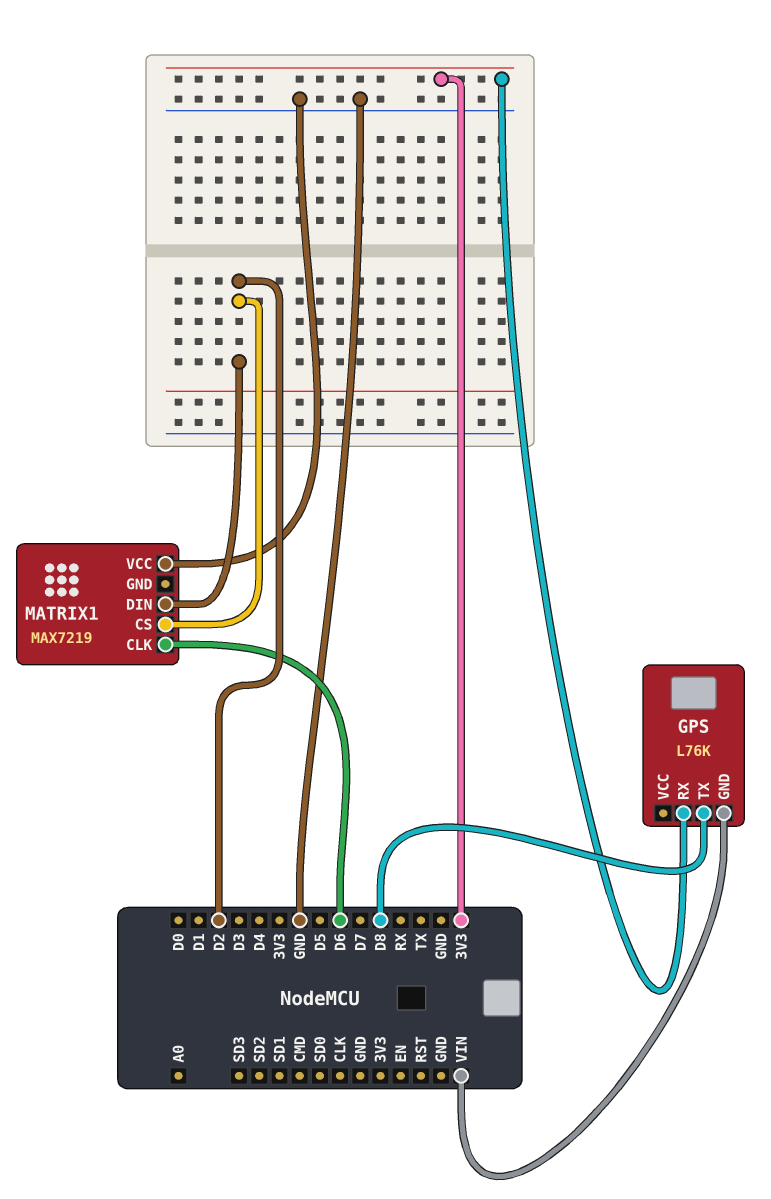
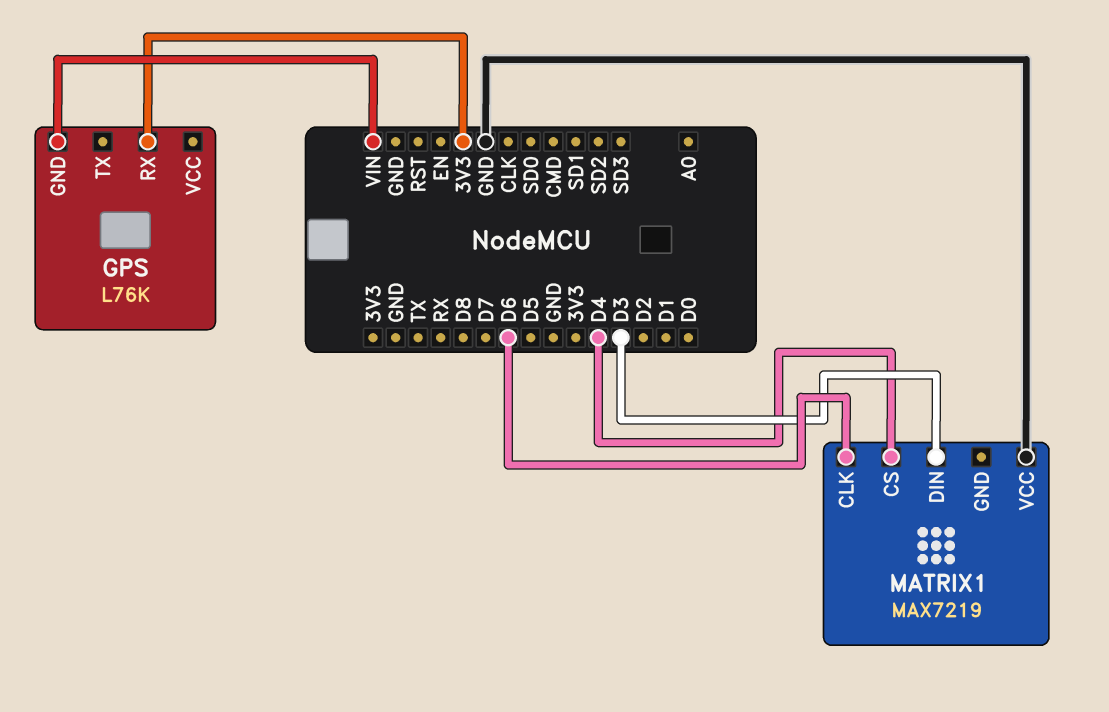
GPS pin TX: D8 -> none
MATRIX1 pin CS: D2 -> D4
MATRIX1 pin DIN: D2 -> D3

